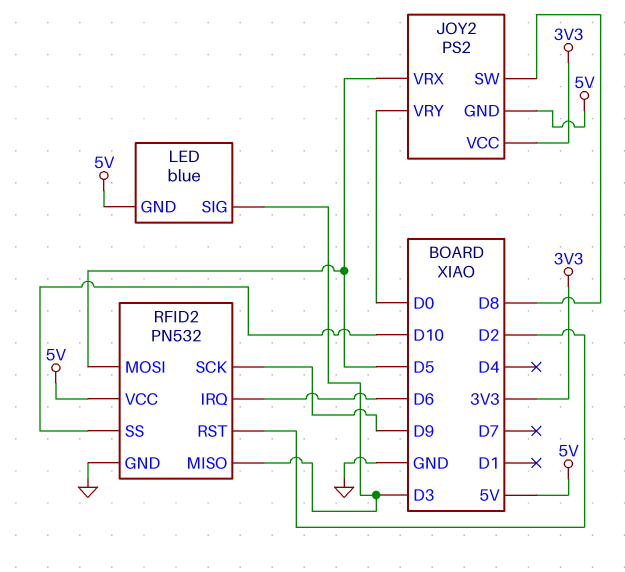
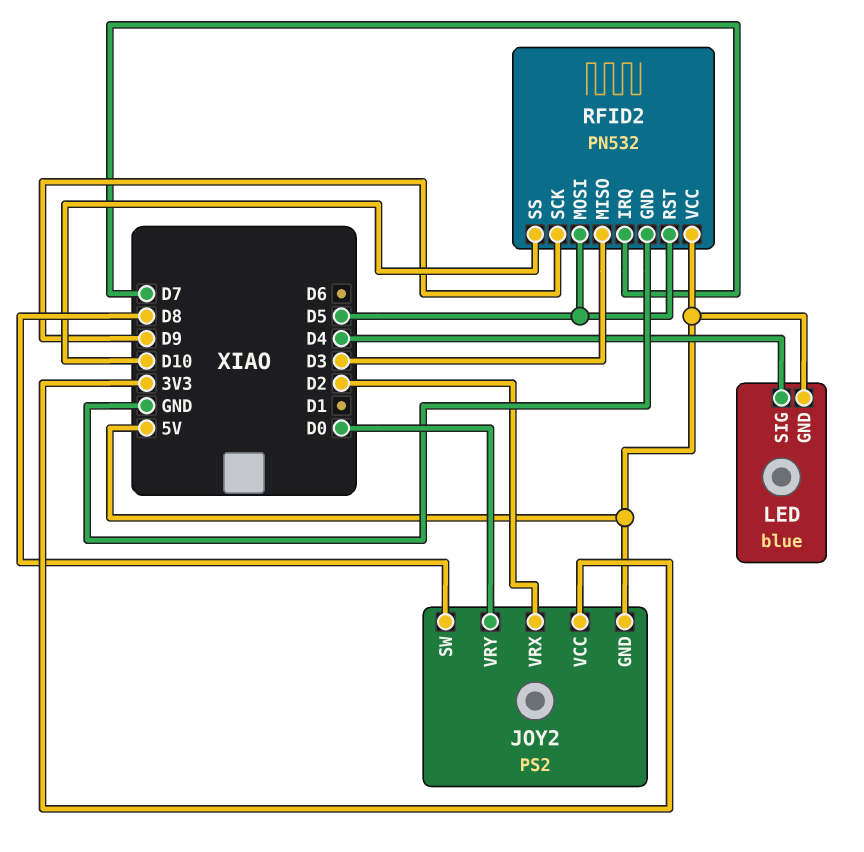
JOY2 pin VRX: D5 -> D2
LED pin SIG: D3 -> D4
RFID2 pin IRQ: D6 -> D7
RFID2 pin RST: D2 -> D5

